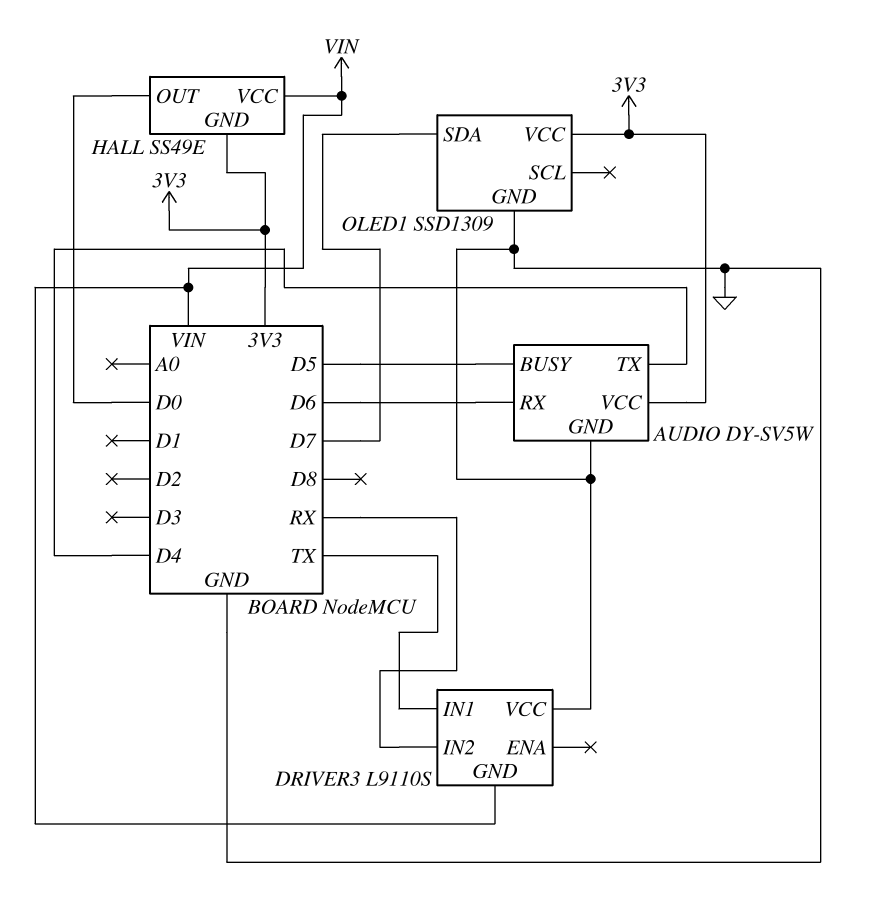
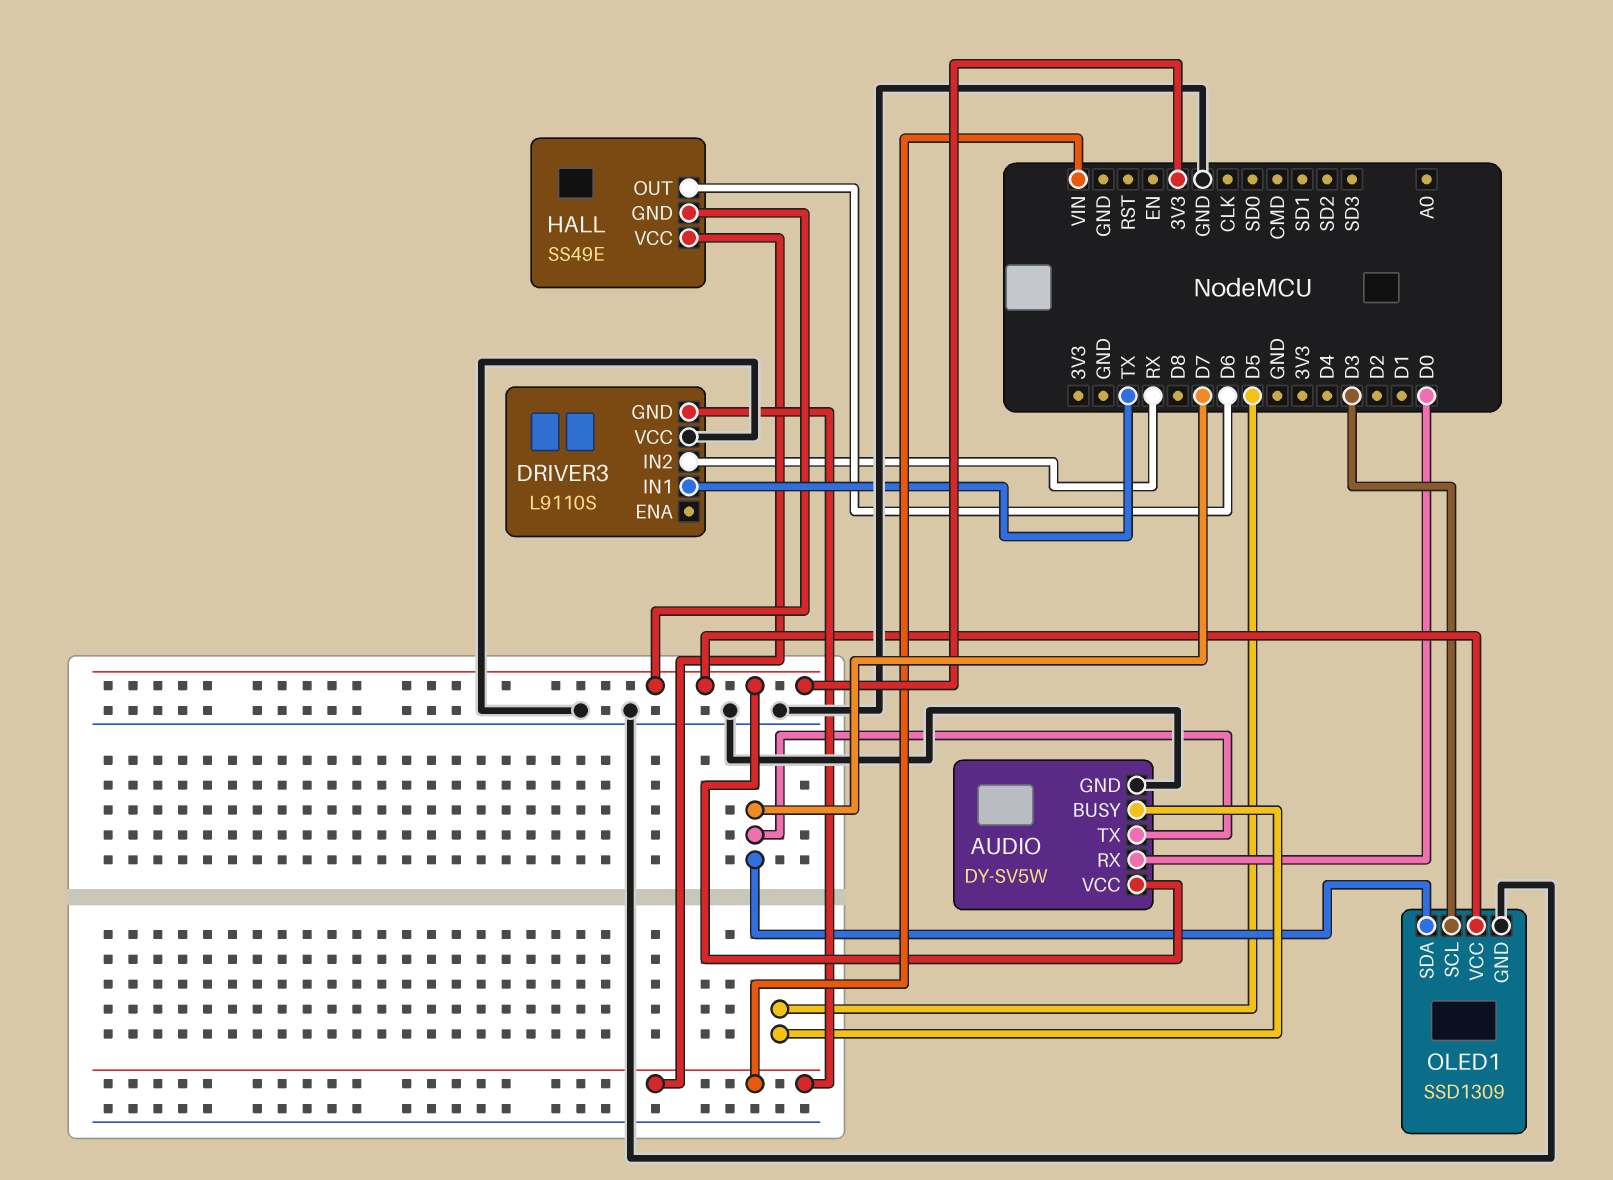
AUDIO pin RX: D6 -> D0
AUDIO pin TX: D4 -> D7
HALL pin OUT: D0 -> D6
OLED1 pin SCL: none -> D3

